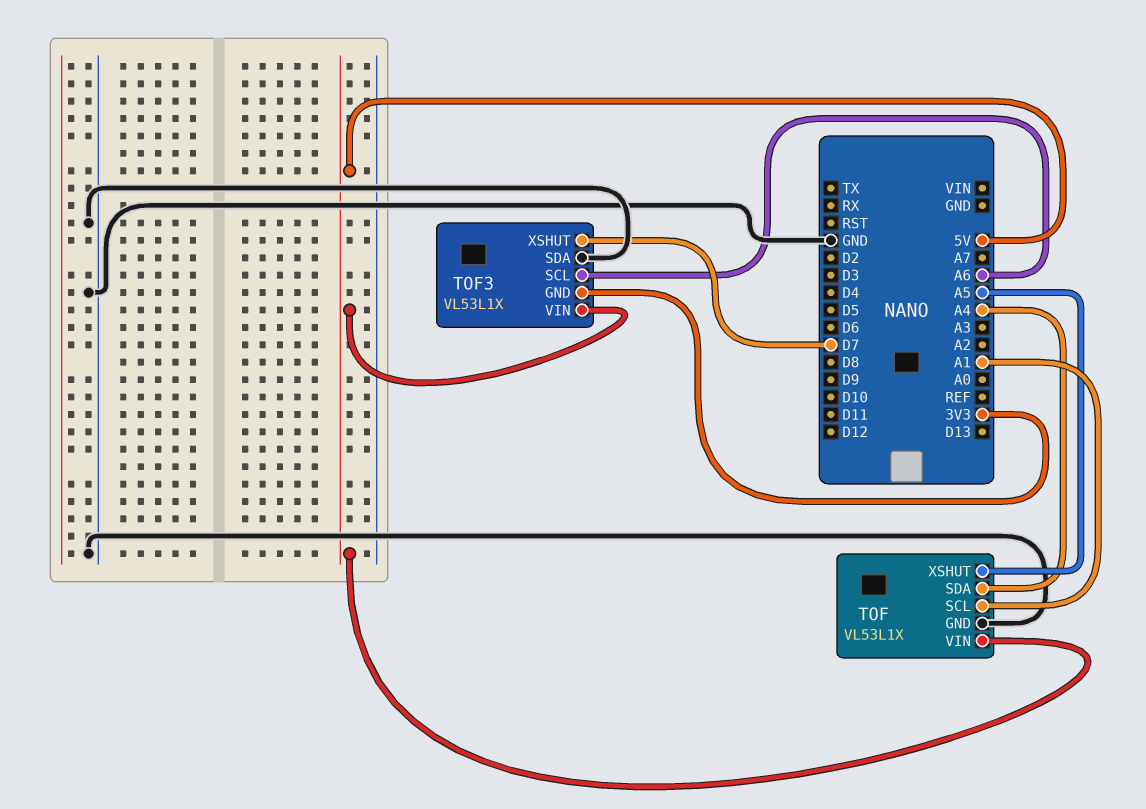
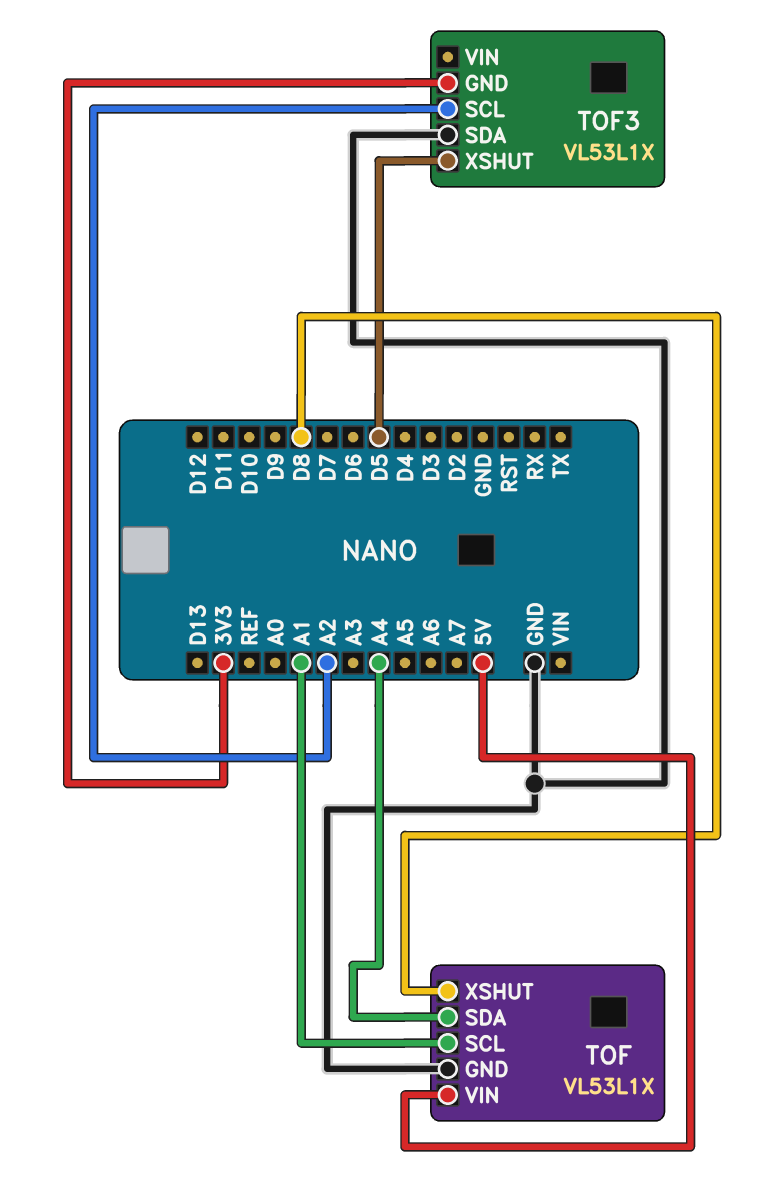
TOF pin XSHUT: A5 -> D8
TOF3 pin SCL: A6 -> A2
TOF3 pin VIN: 5V -> none
TOF3 pin XSHUT: D7 -> D5

